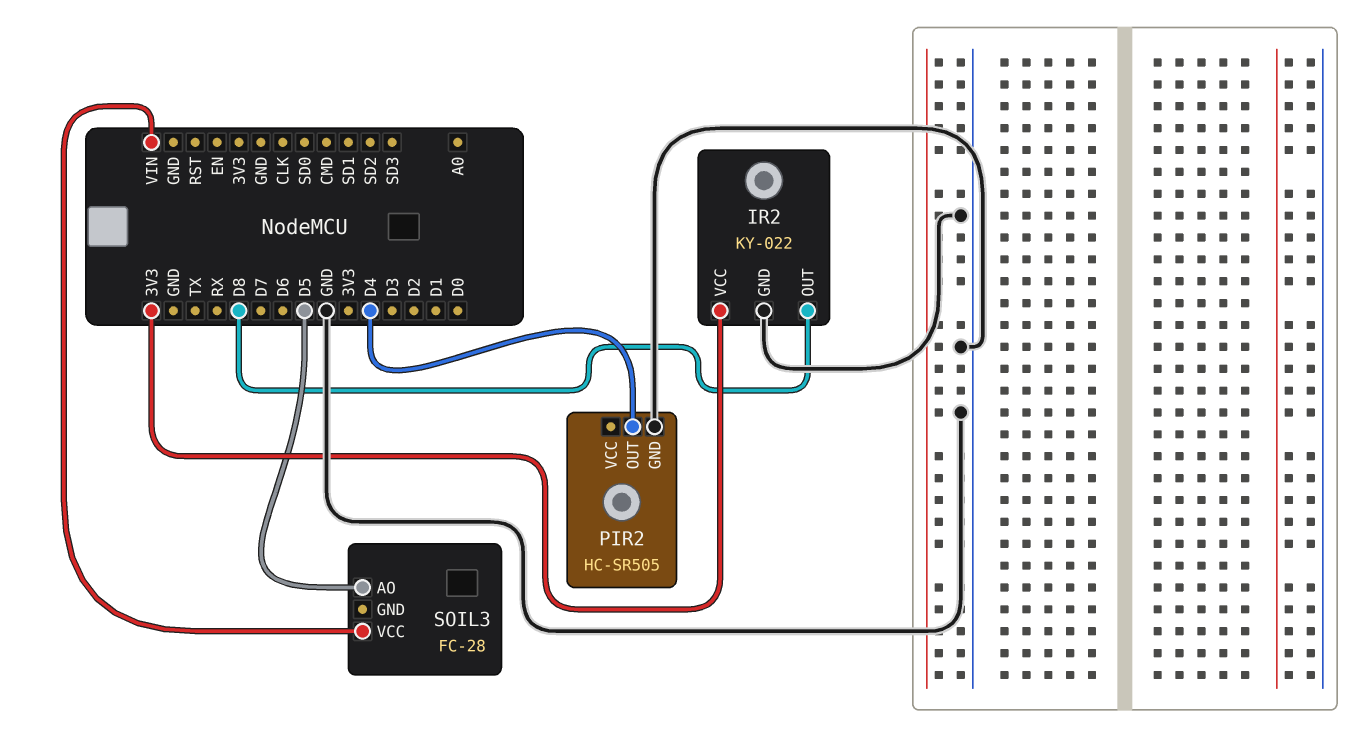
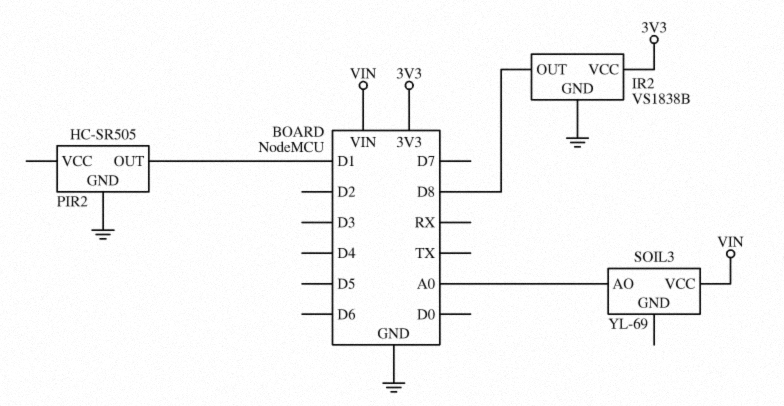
IR2: KY-022 -> VS1838B
PIR2 pin OUT: D4 -> D1
SOIL3: FC-28 -> YL-69
SOIL3 pin AO: D5 -> A0

